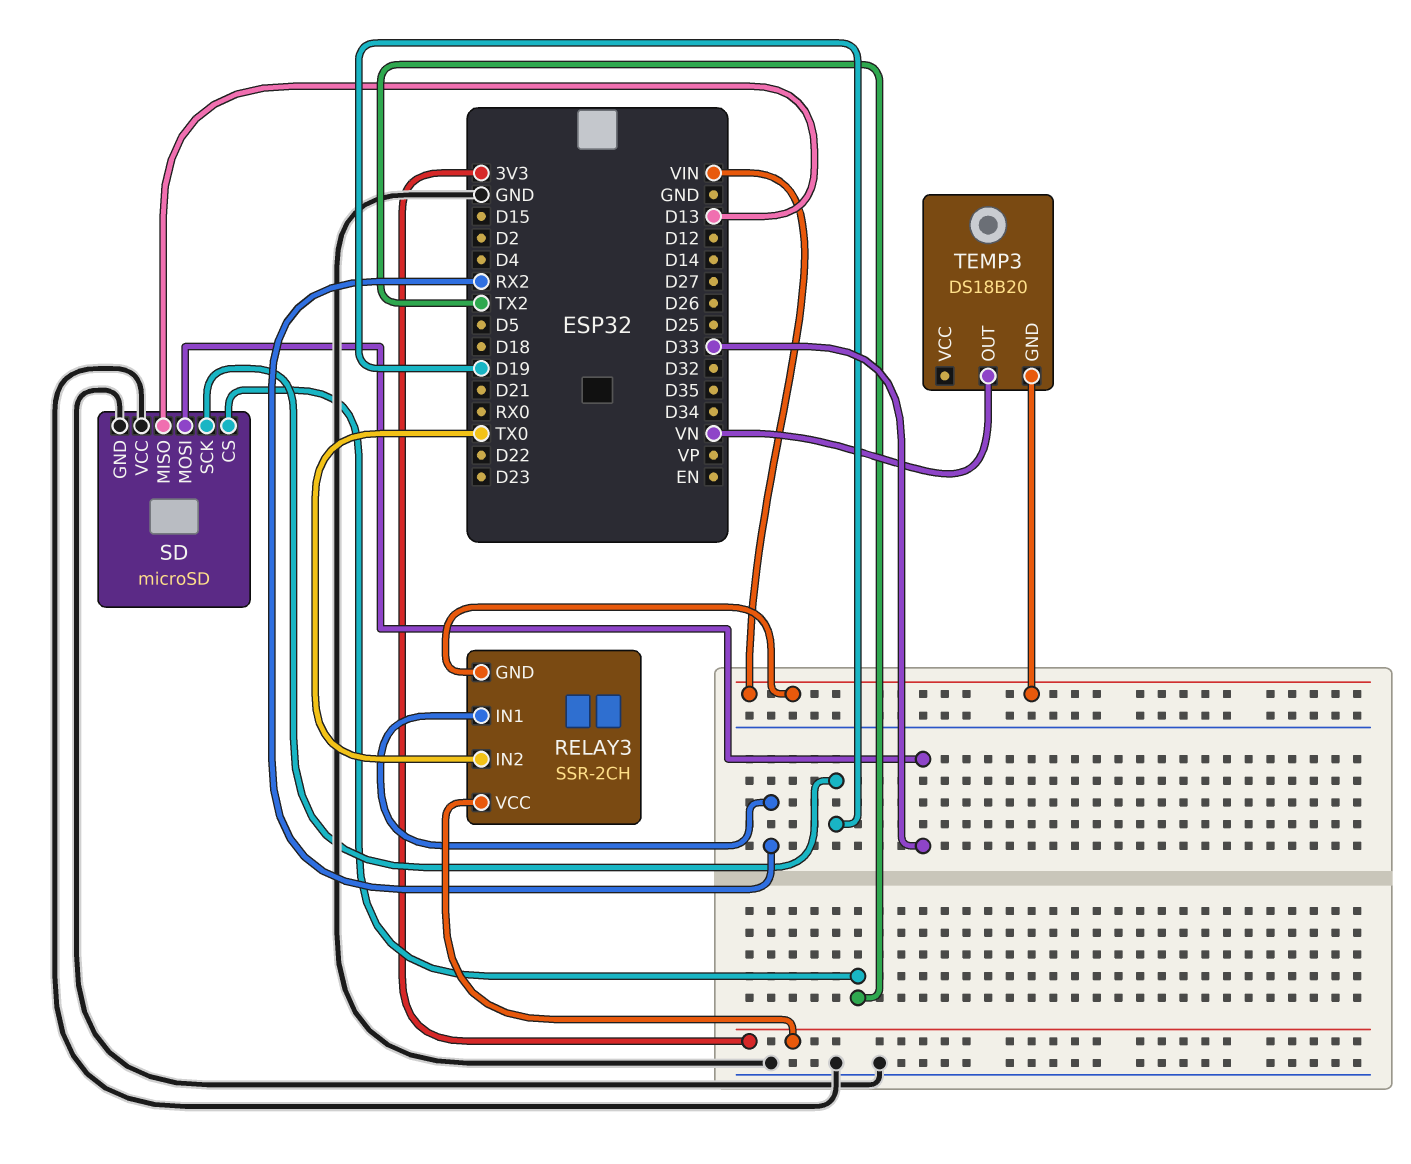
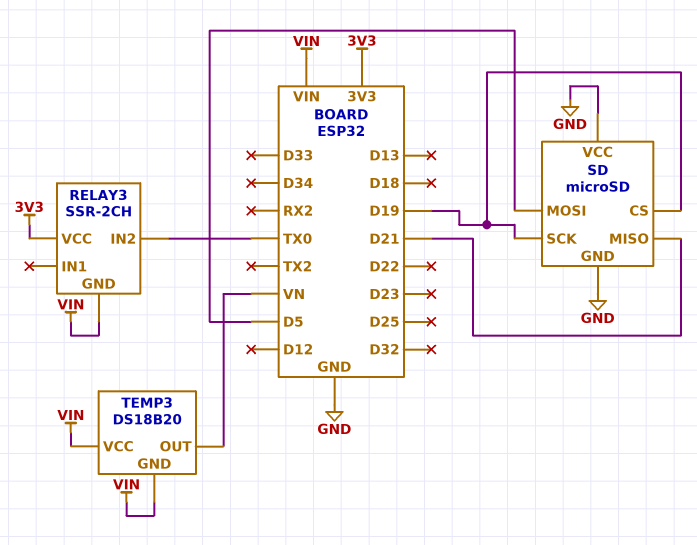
RELAY3 pin IN1: RX2 -> none
SD pin CS: TX2 -> D19
SD pin MISO: D13 -> D21
SD pin MOSI: D33 -> D5
TEMP3 pin VCC: none -> VIN

